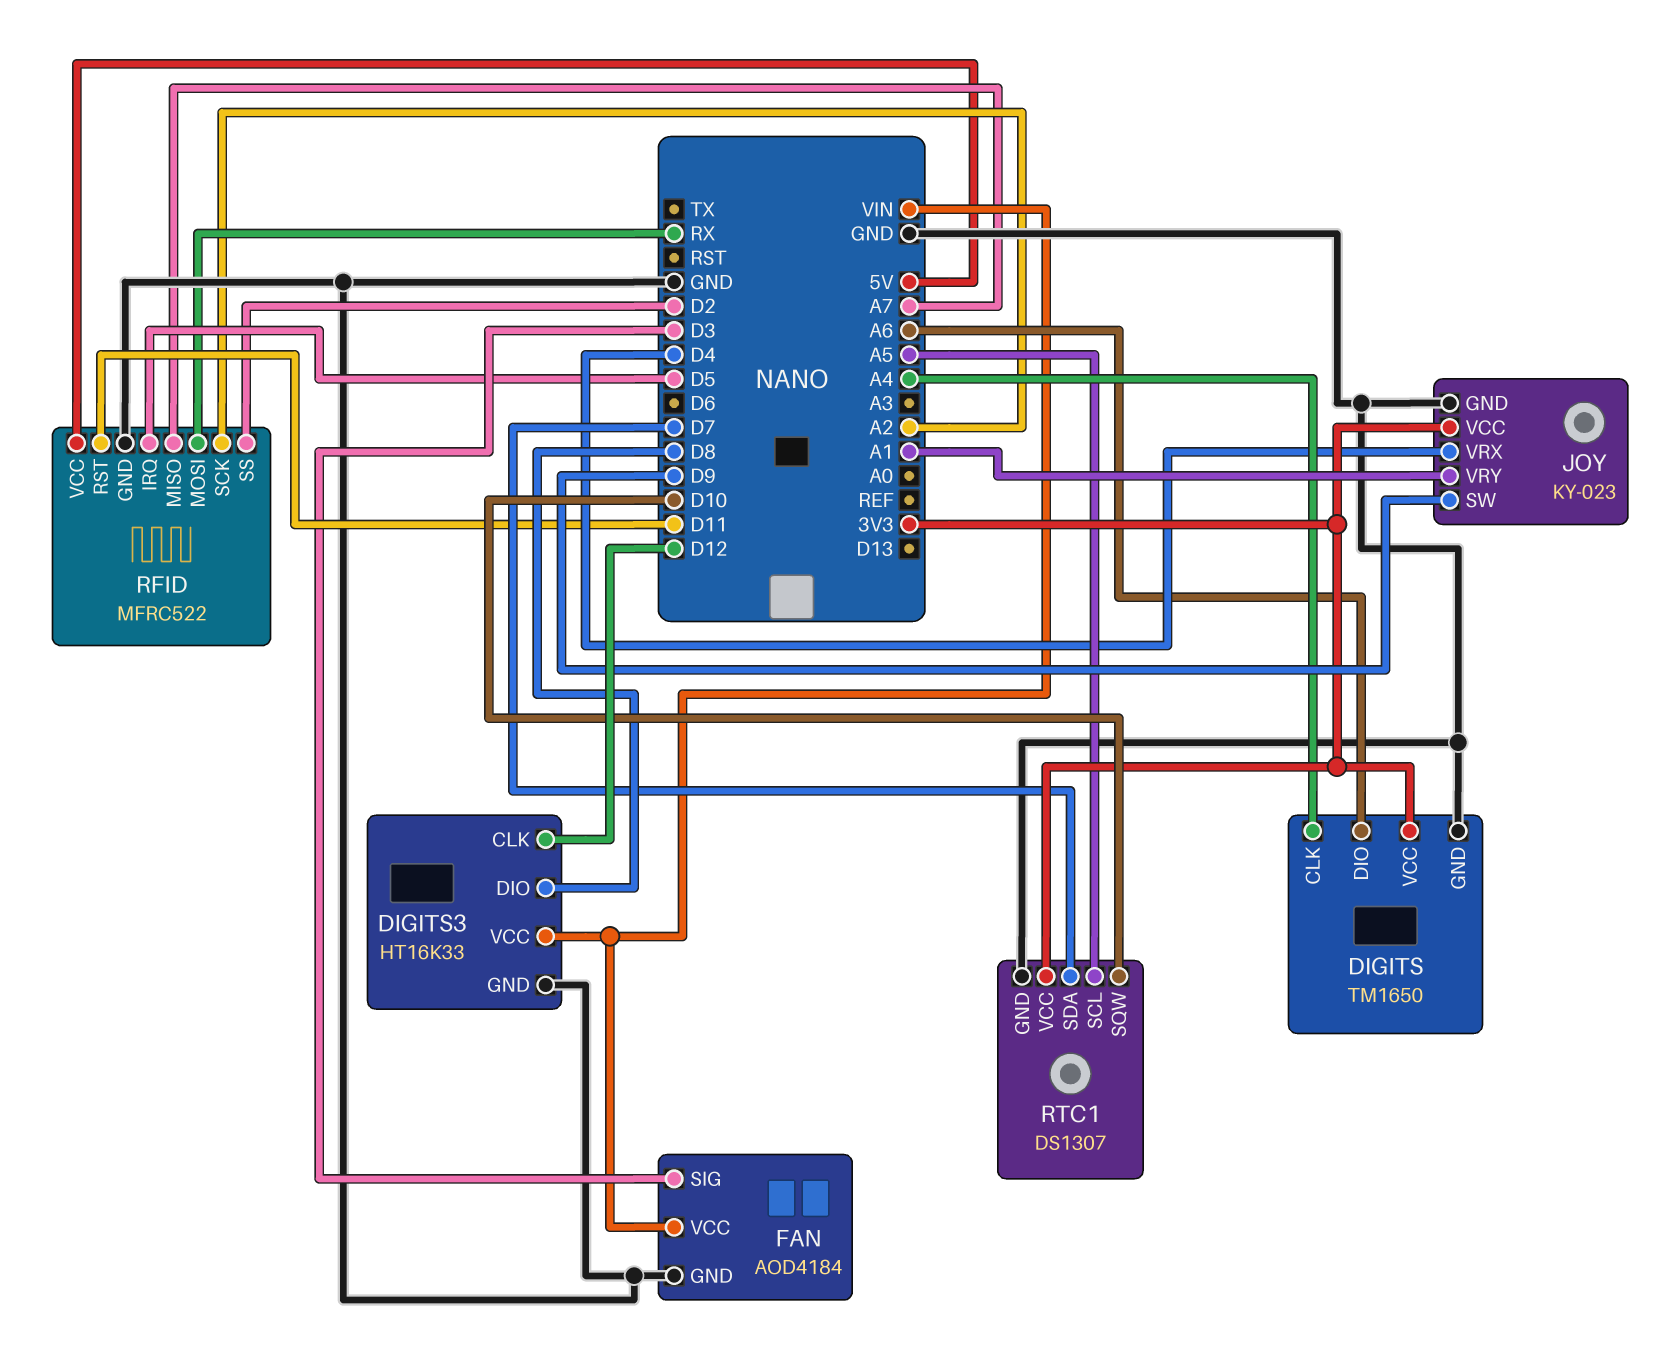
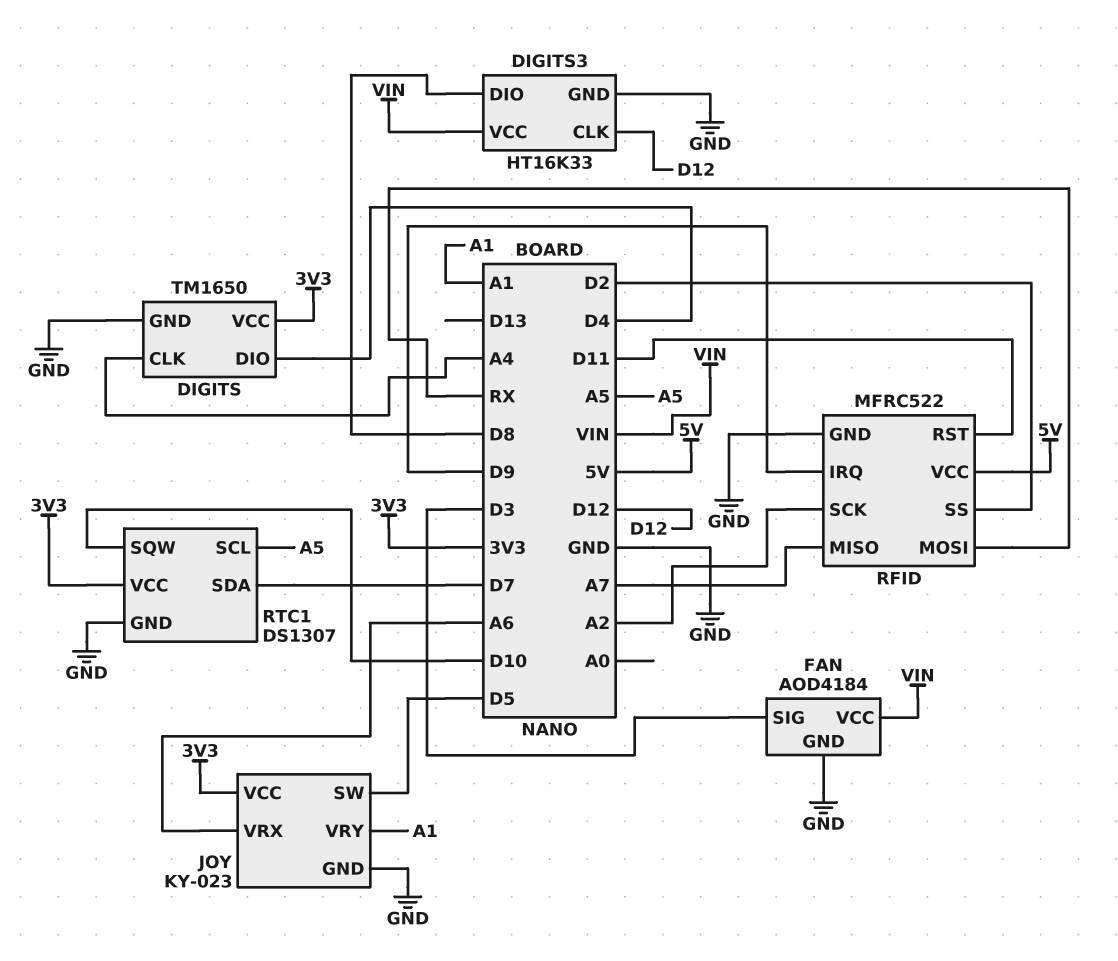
DIGITS pin DIO: A6 -> D4
JOY pin SW: D9 -> D5
JOY pin VRX: D4 -> A6
RFID pin IRQ: D5 -> D9

